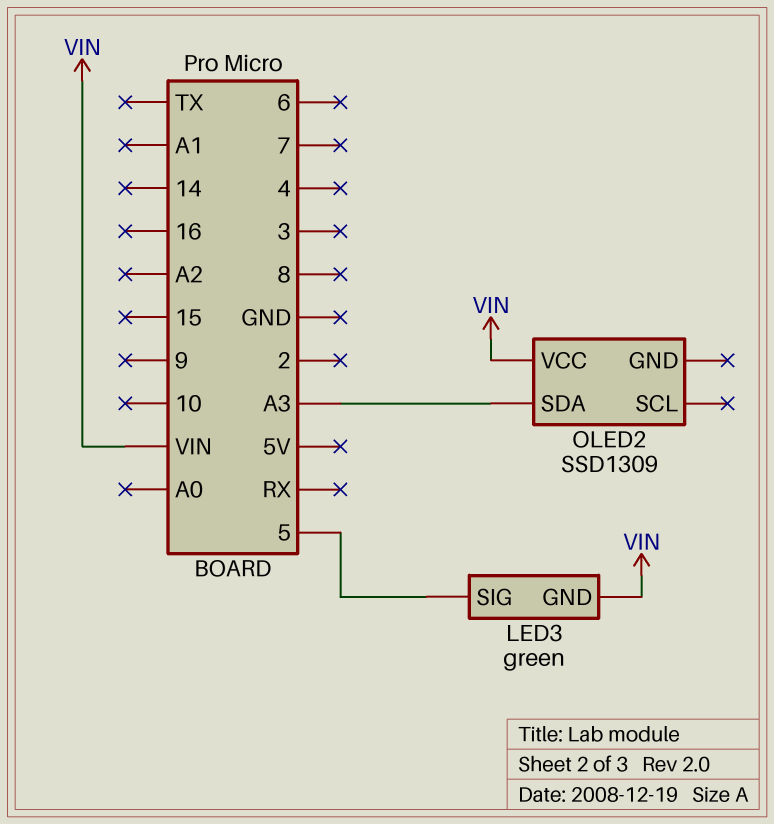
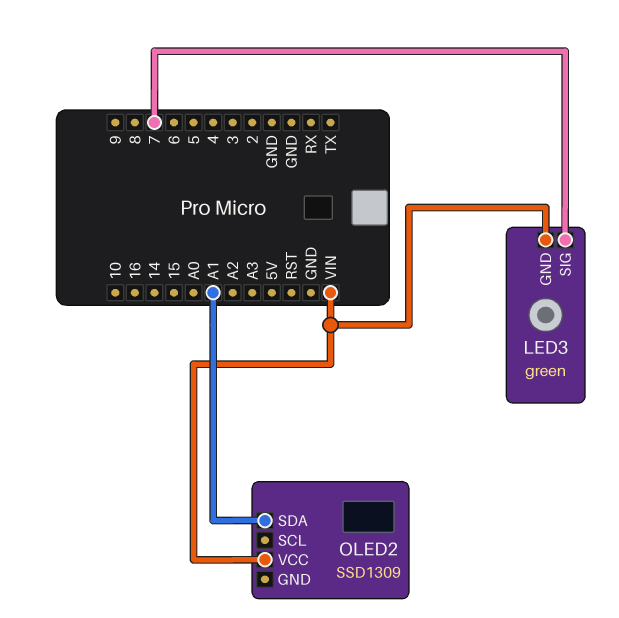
LED3 pin SIG: 5 -> 7
OLED2 pin SDA: A3 -> A1

